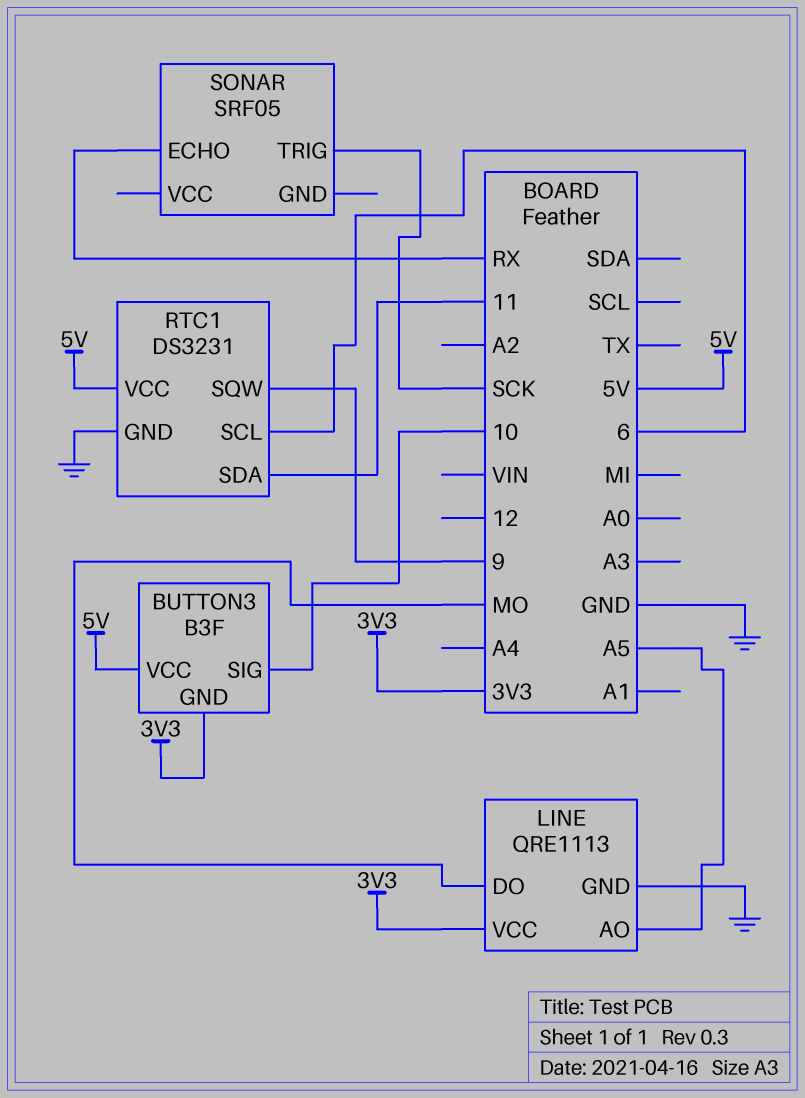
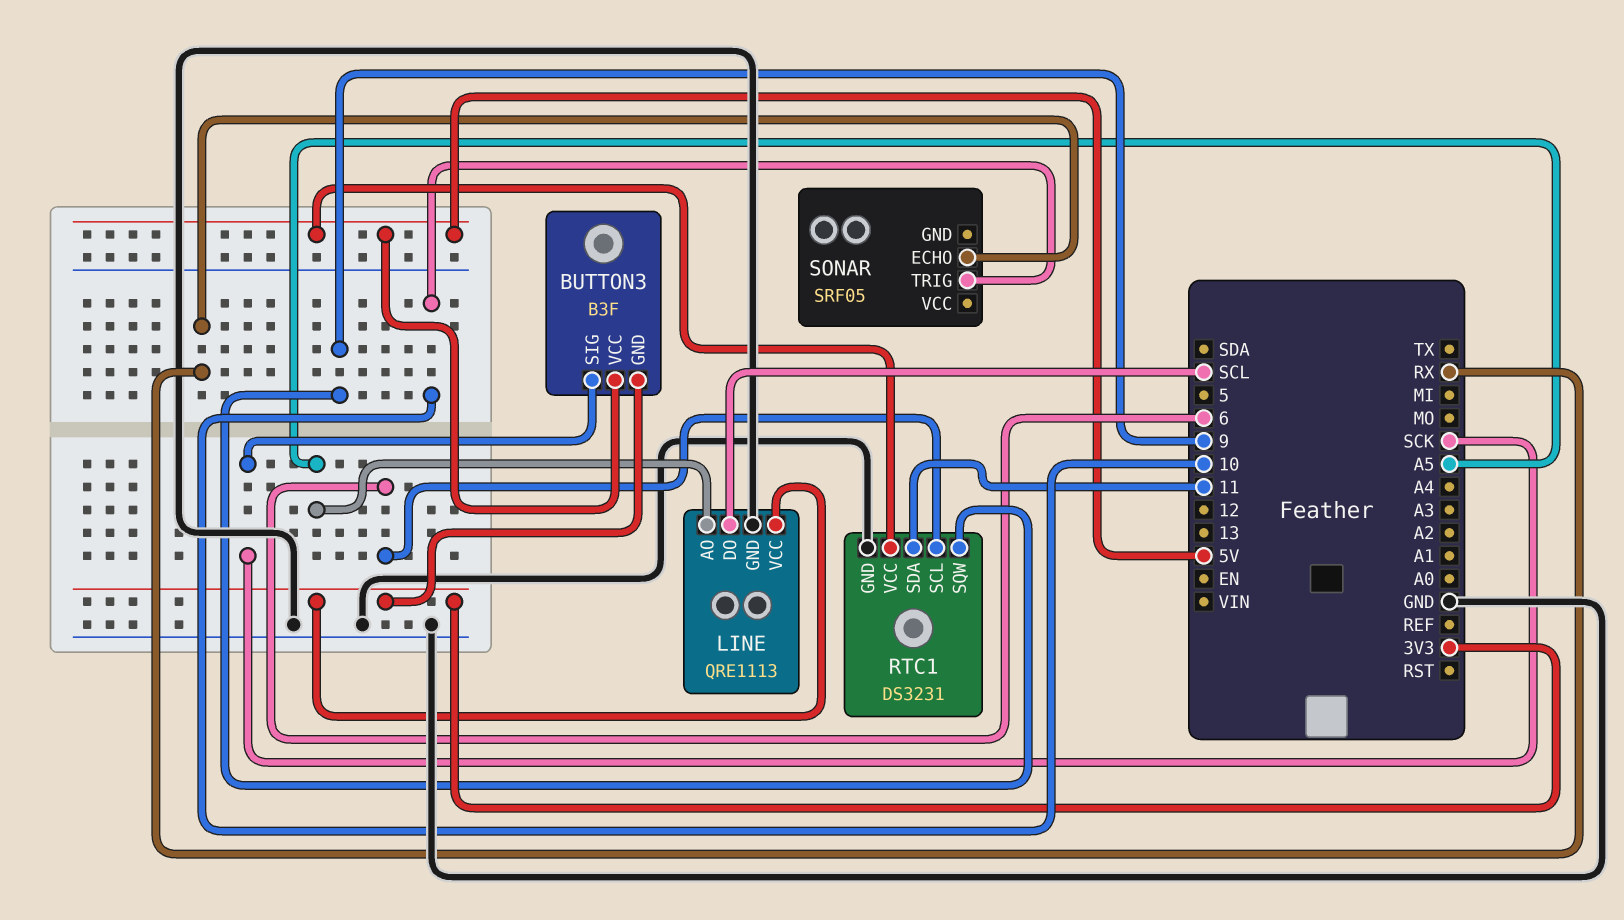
BUTTON3 pin SIG: 10 -> SCK
LINE pin DO: MO -> SCL
SONAR pin TRIG: SCK -> 10

